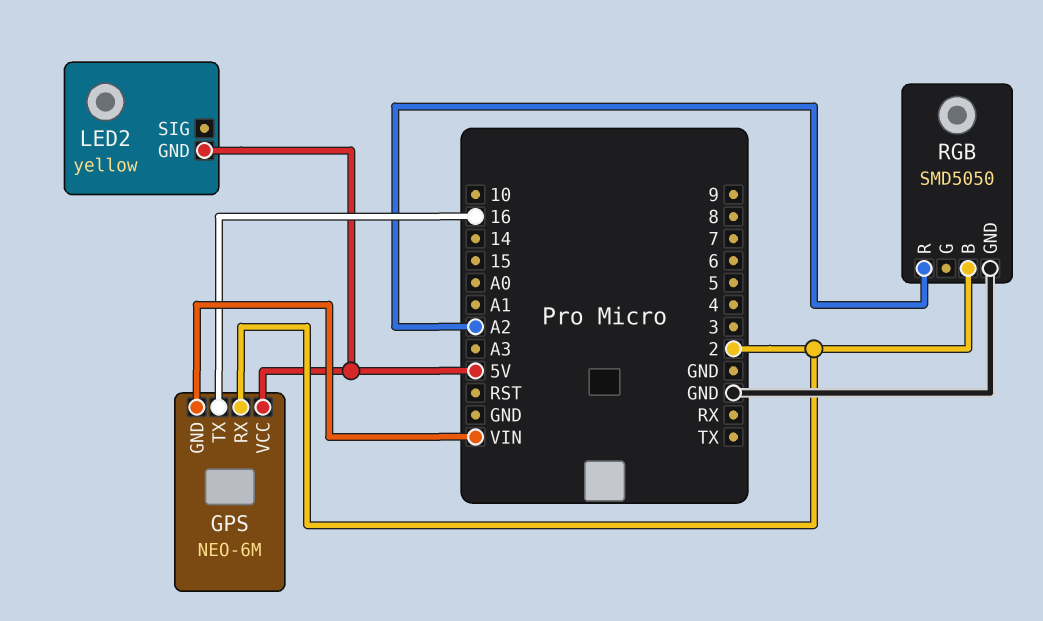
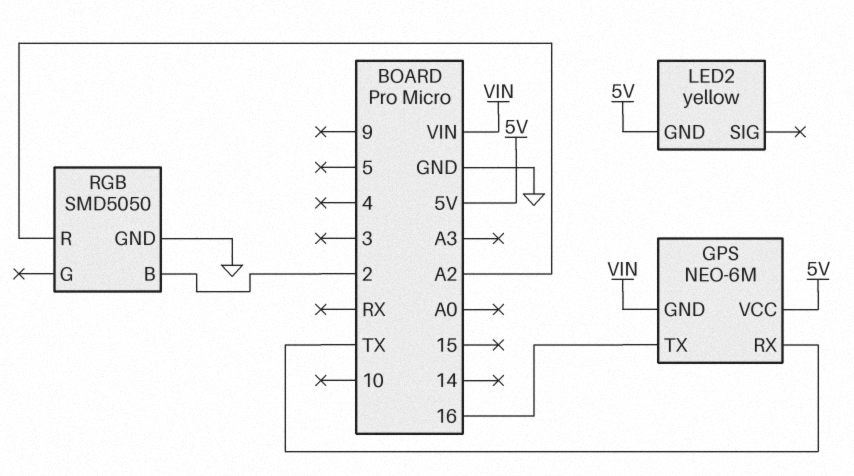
GPS pin RX: 2 -> TX

